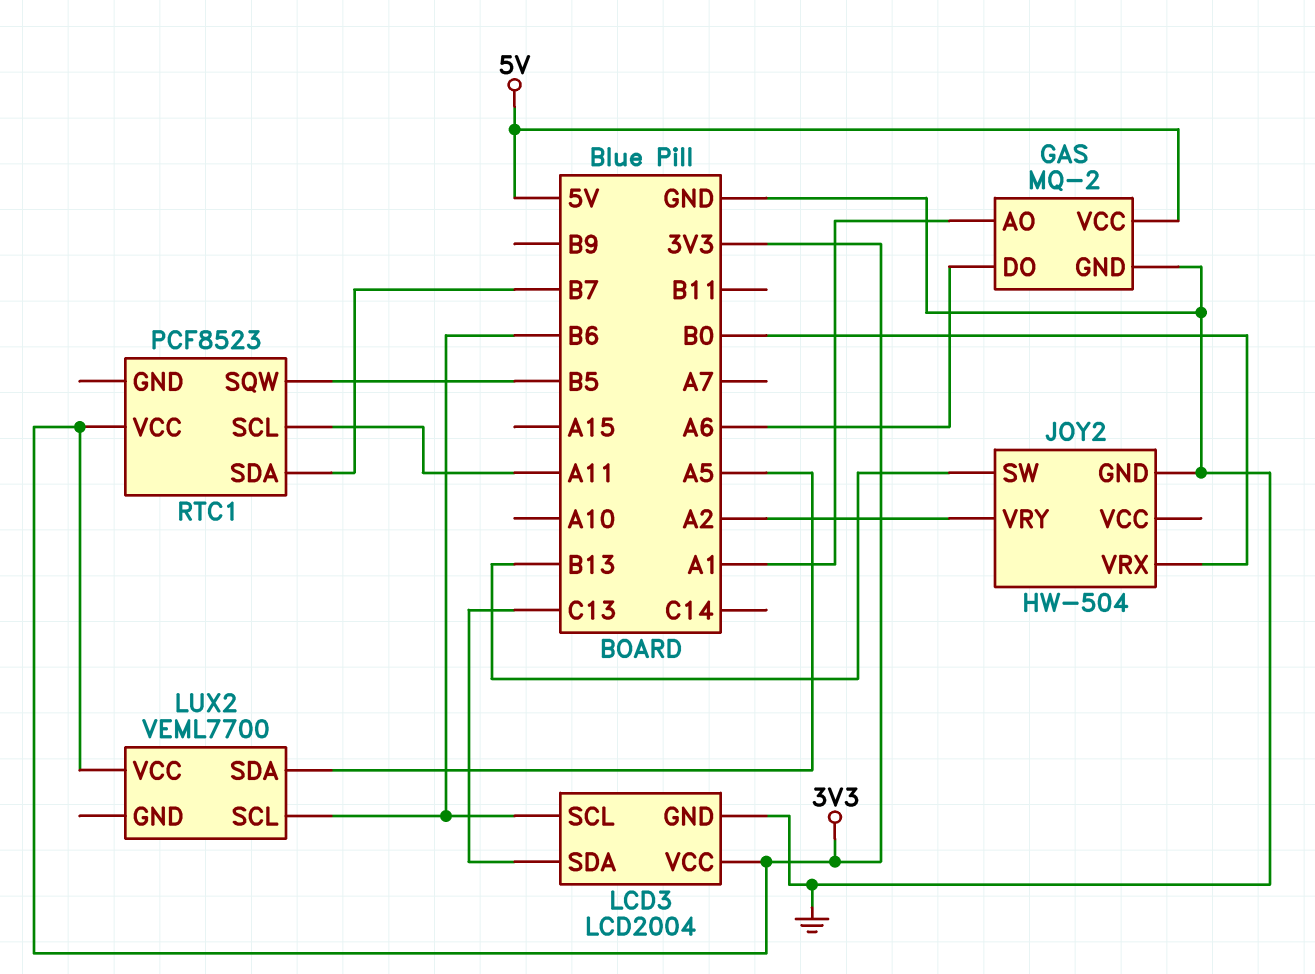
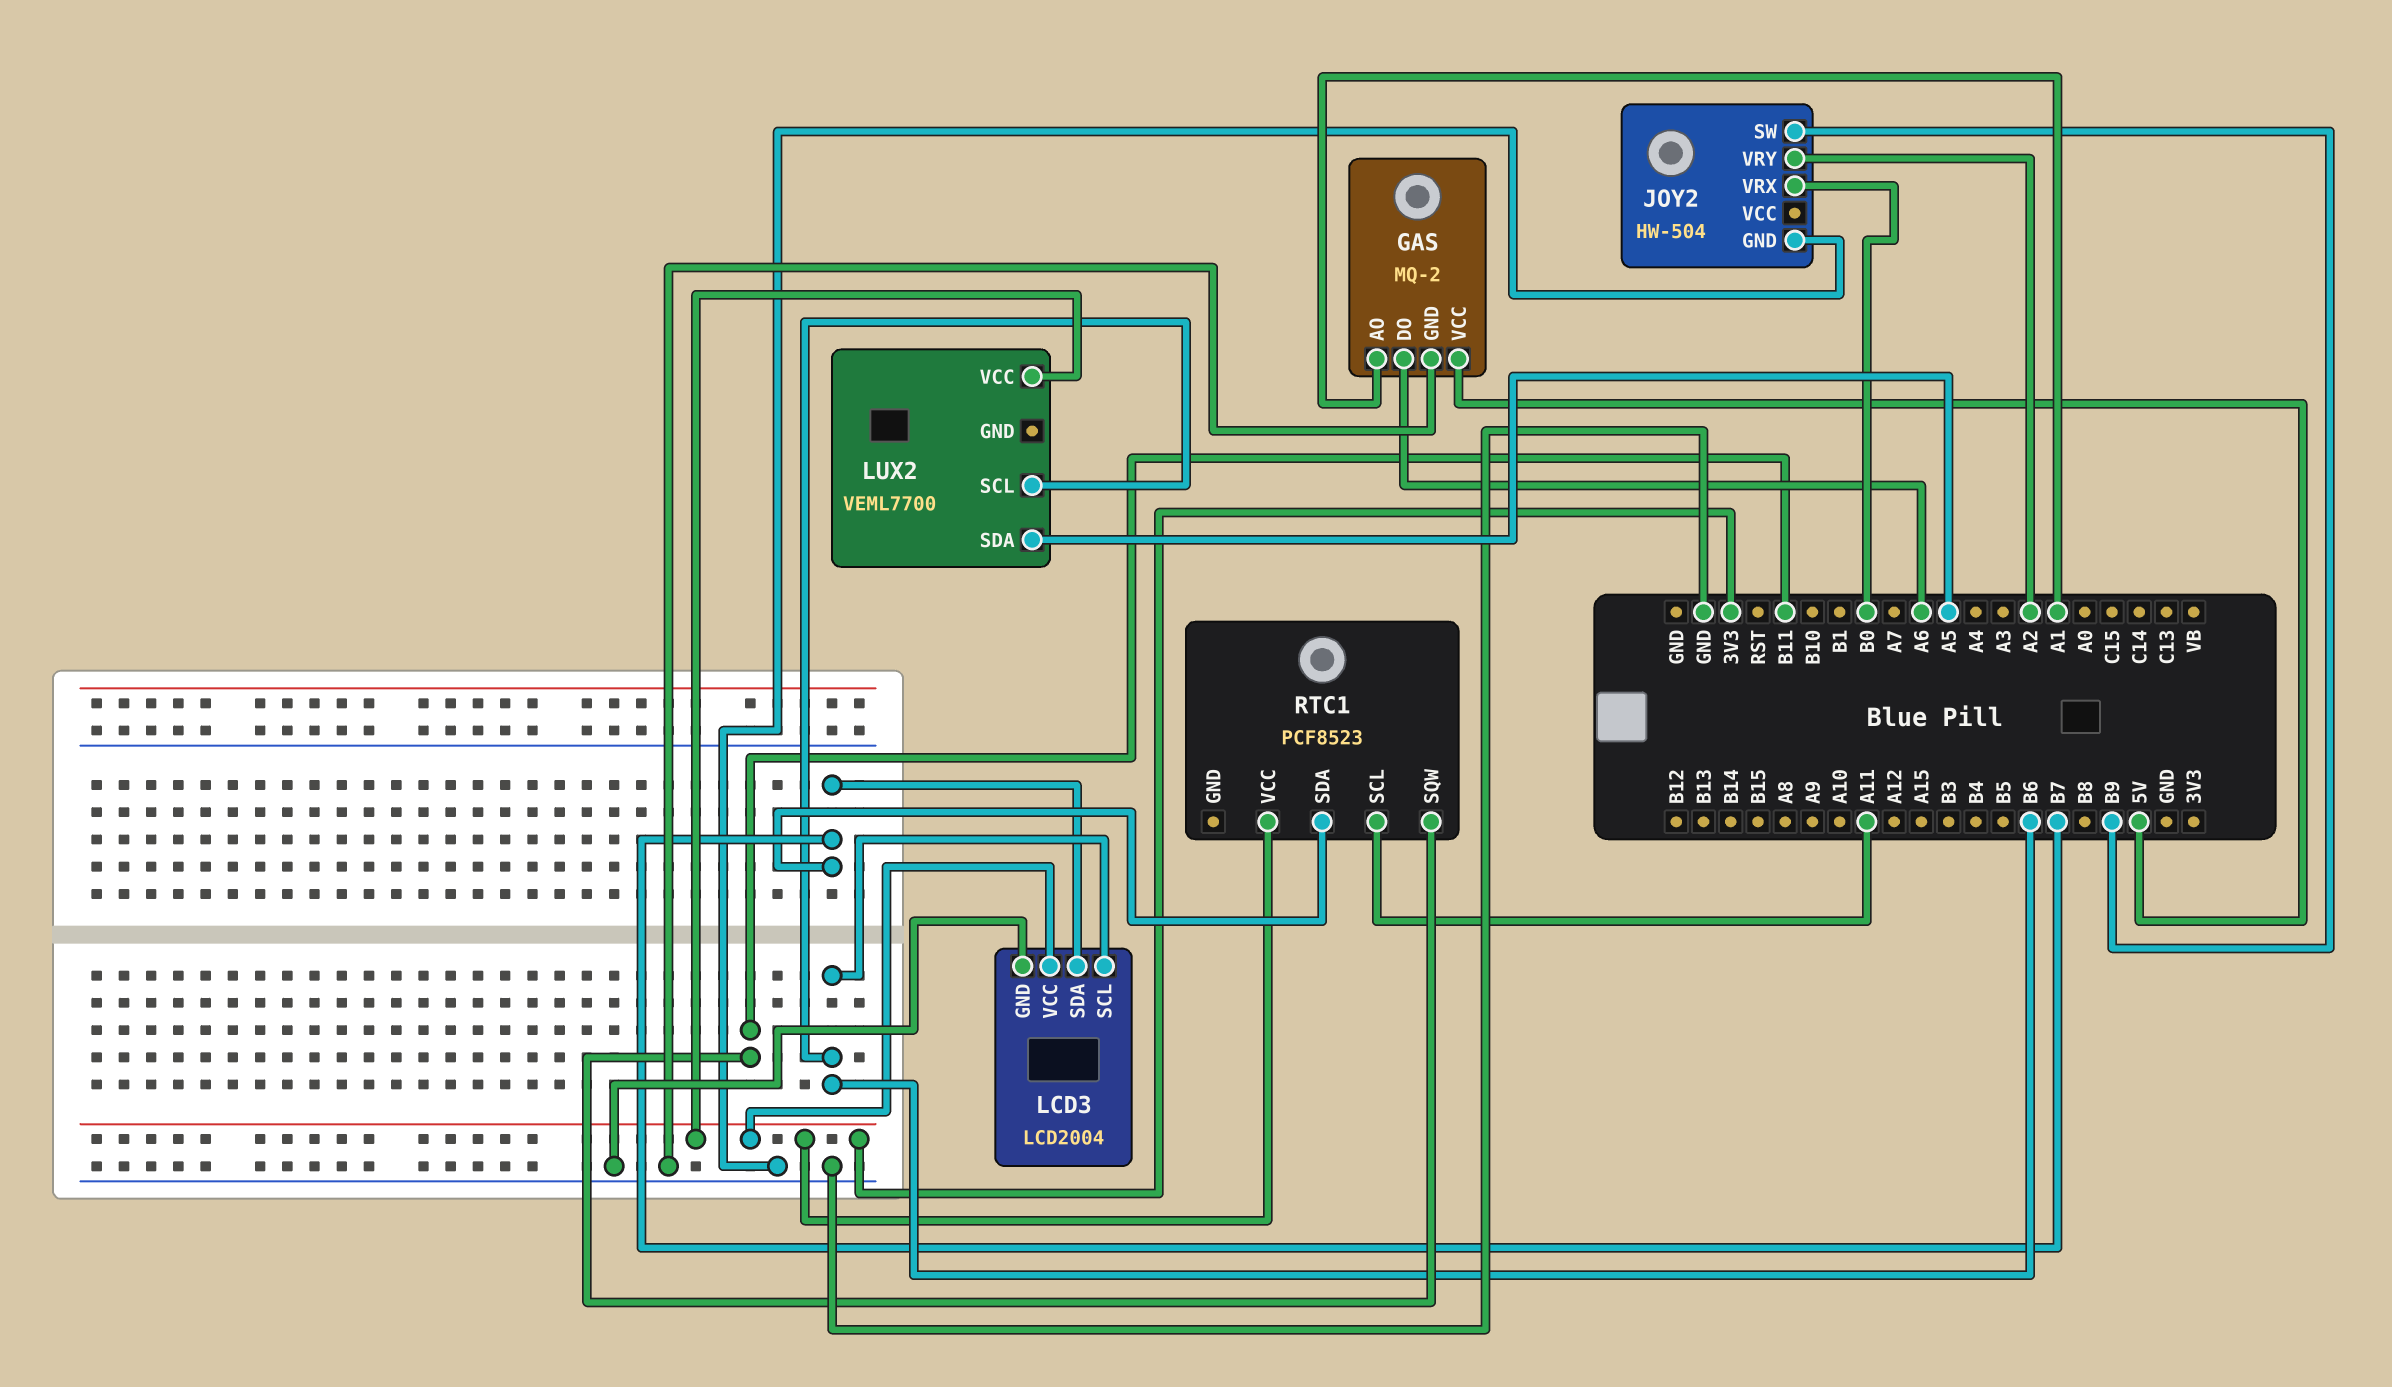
JOY2 pin SW: B13 -> B9
LCD3 pin SDA: C13 -> B7
RTC1 pin SQW: B5 -> B11

